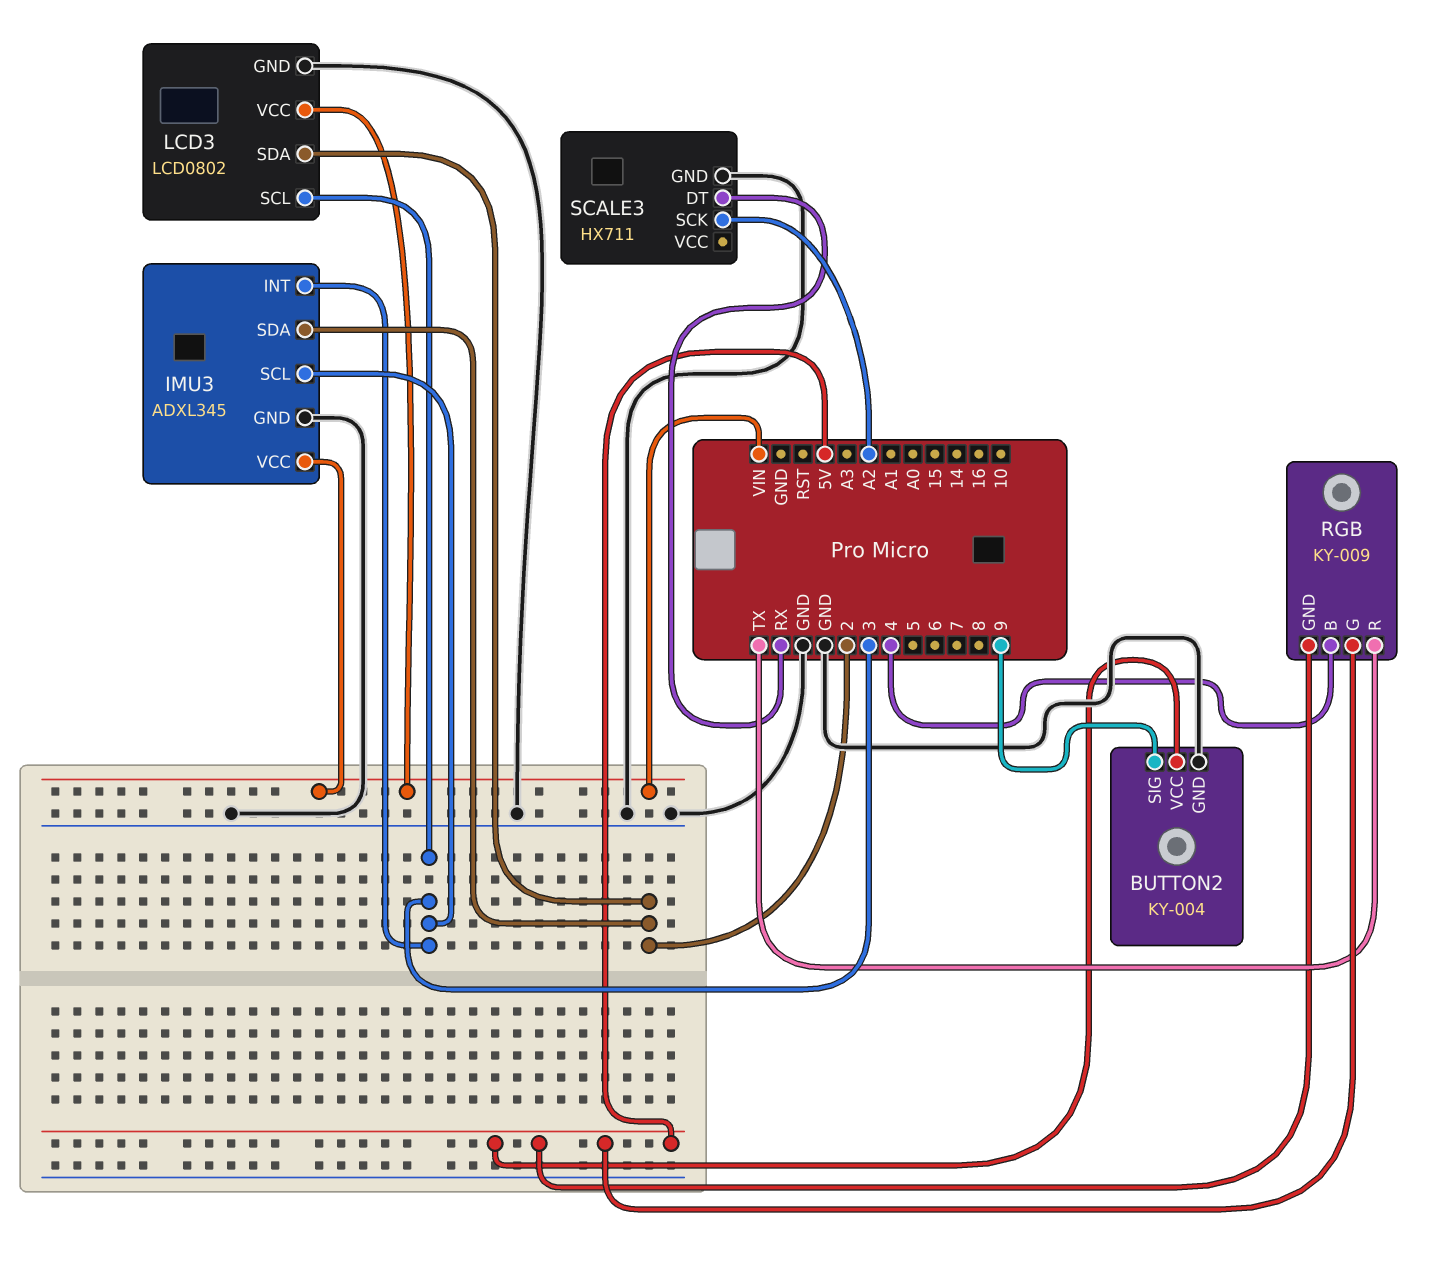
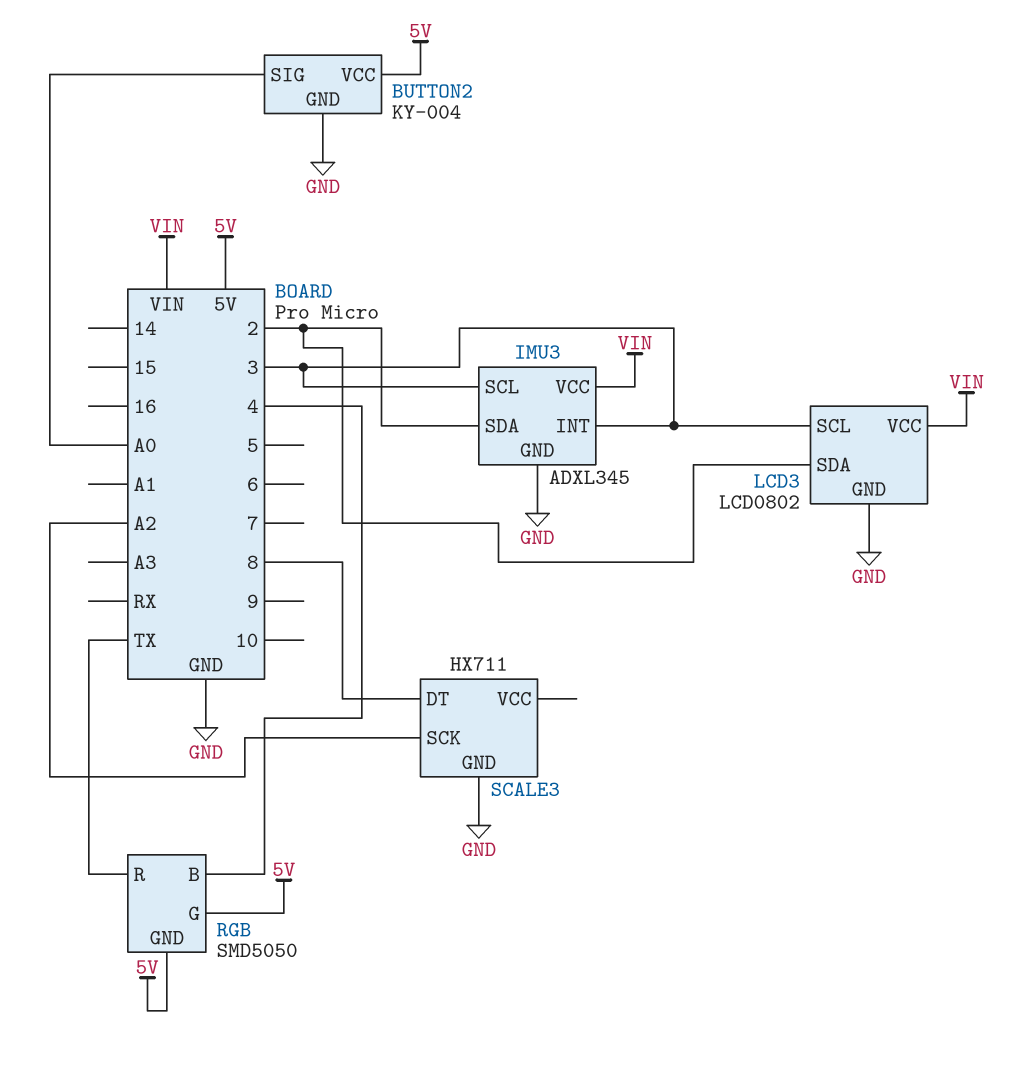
BUTTON2 pin SIG: 9 -> A0
RGB: KY-009 -> SMD5050
SCALE3 pin DT: RX -> 8

